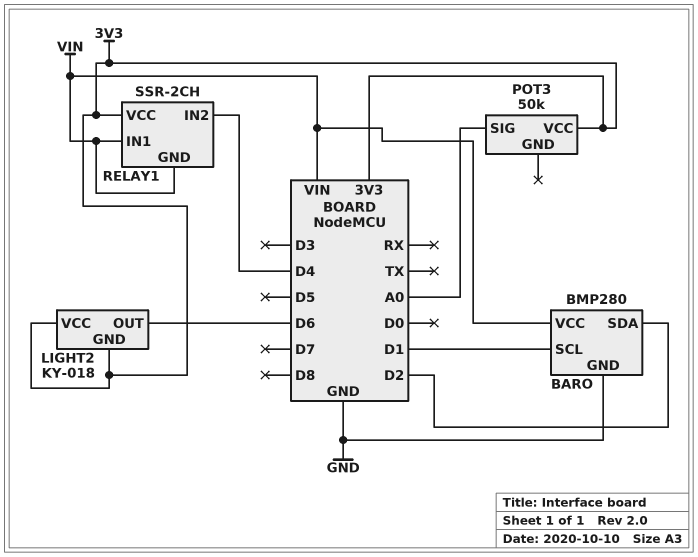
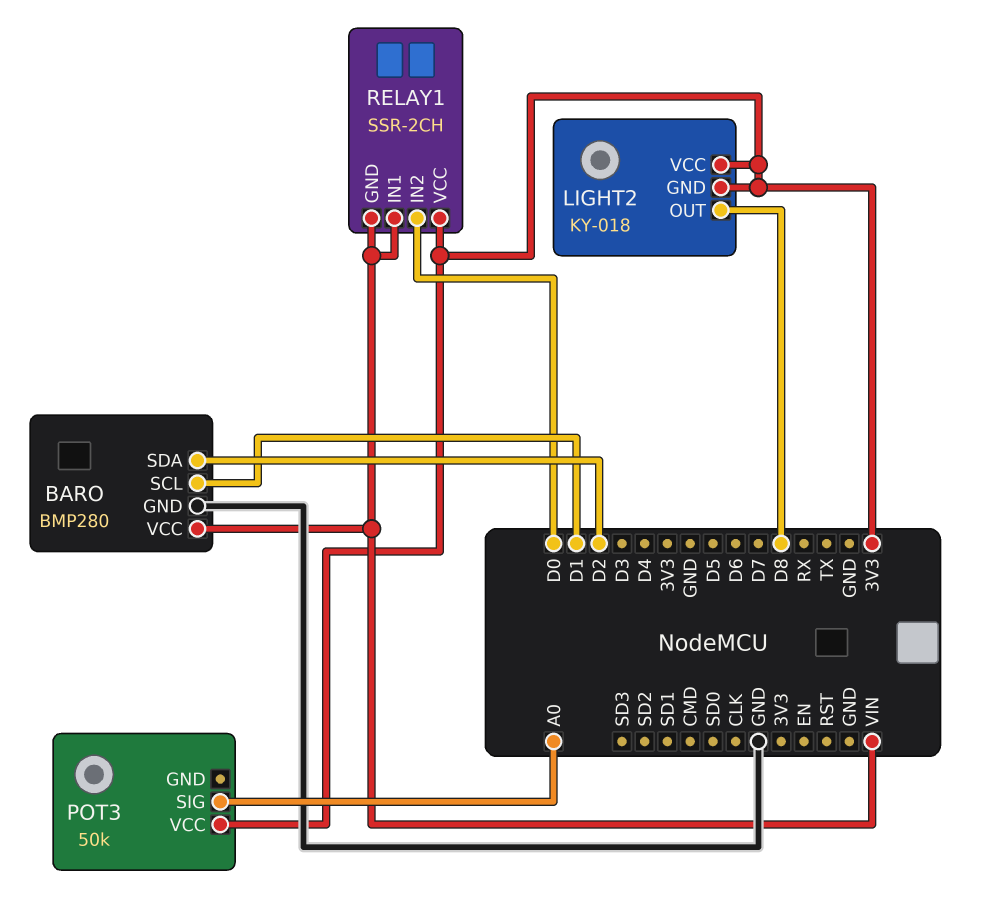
LIGHT2 pin OUT: D6 -> D8
RELAY1 pin IN2: D4 -> D0

